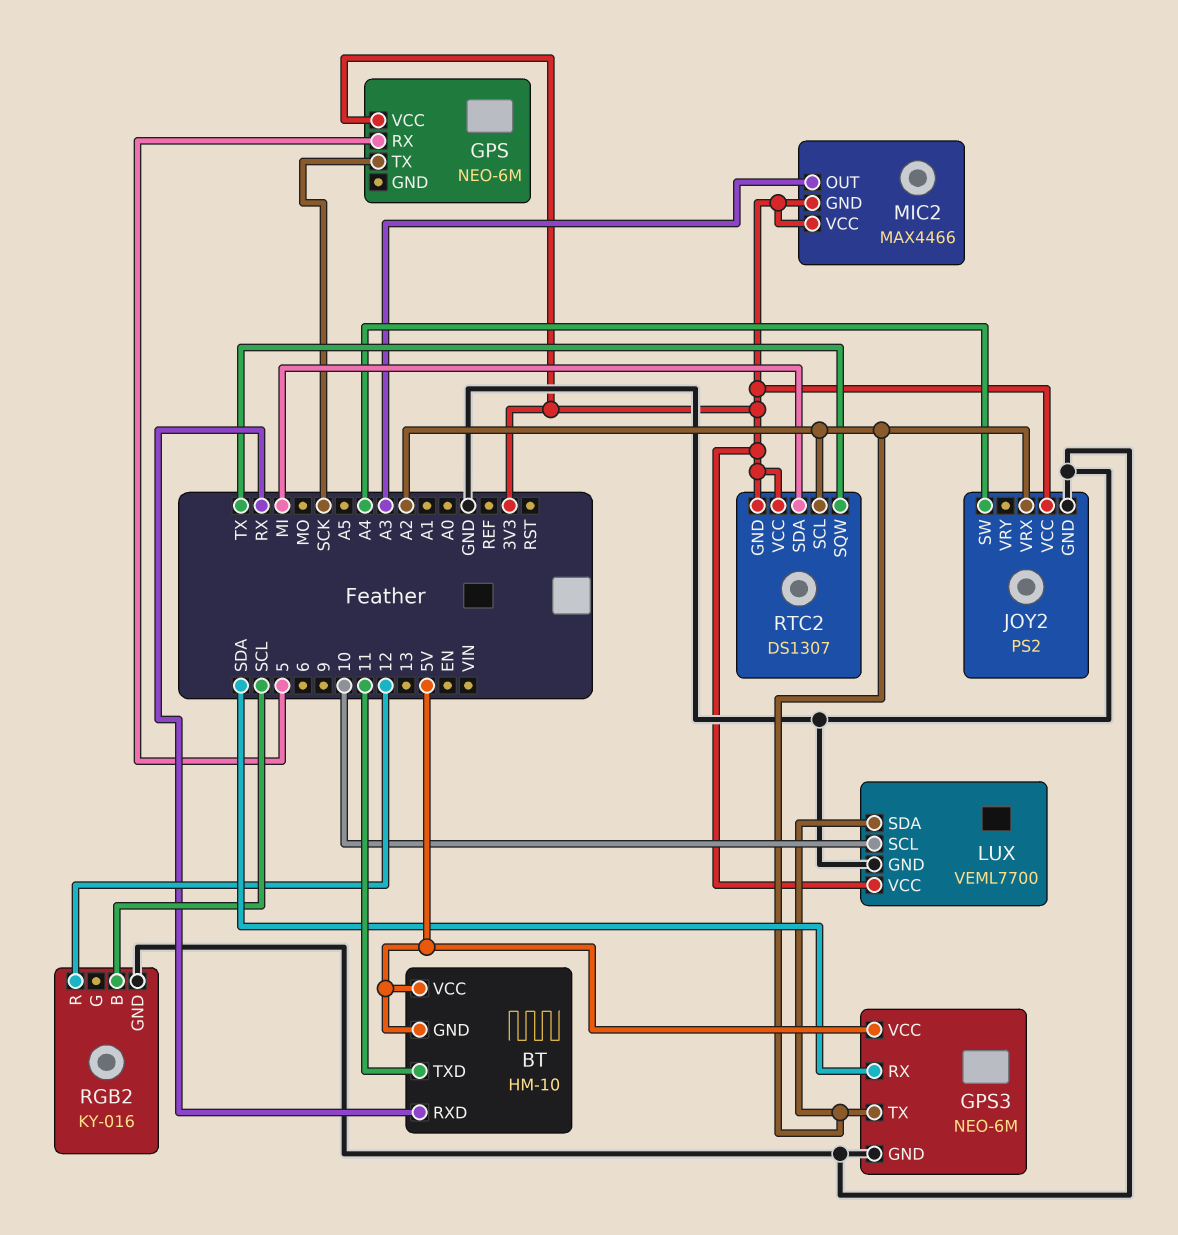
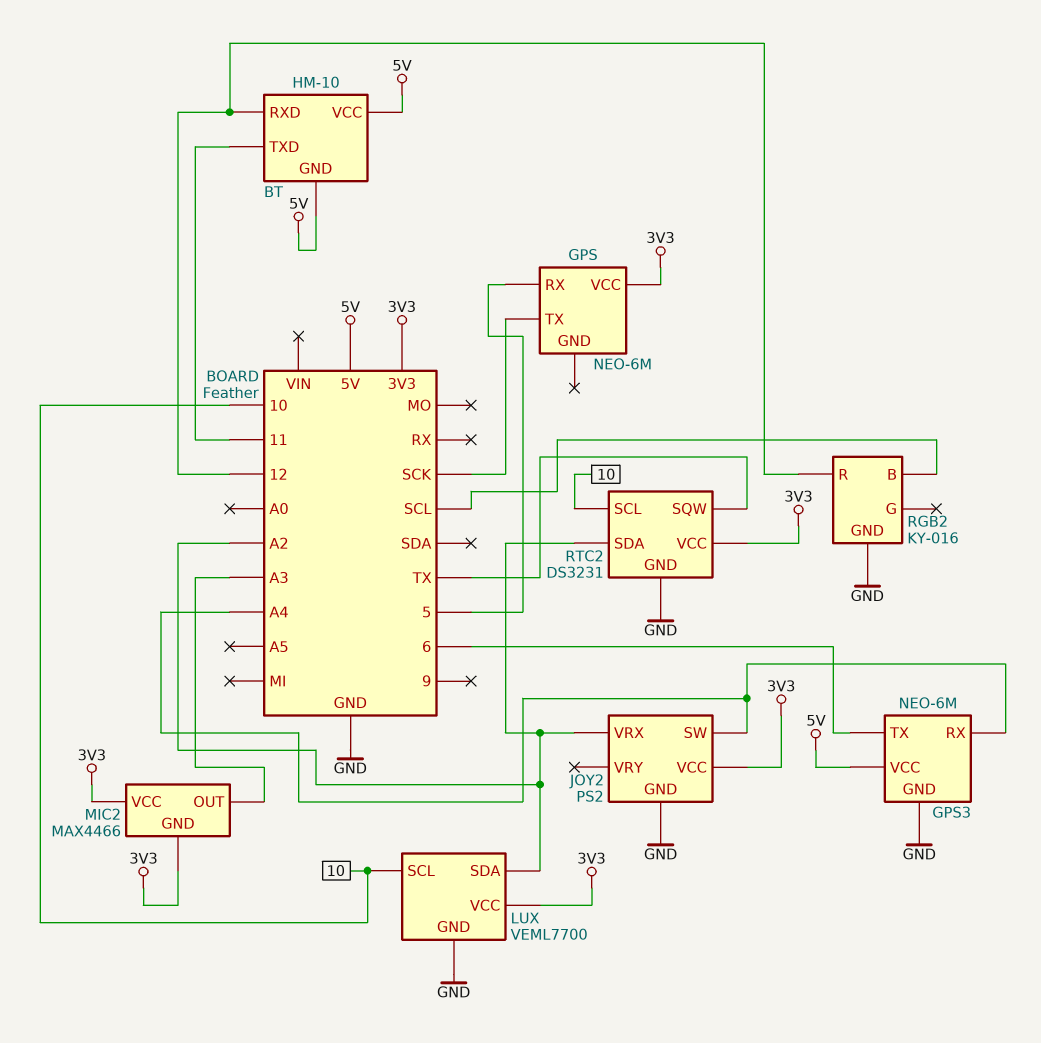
BT pin RXD: RX -> 12
GPS3 pin RX: SDA -> A4
GPS3 pin TX: A2 -> 6
RTC2: DS1307 -> DS3231
RTC2 pin GND: 3V3 -> GND
RTC2 pin SCL: A2 -> 10
RTC2 pin SDA: MI -> A2

